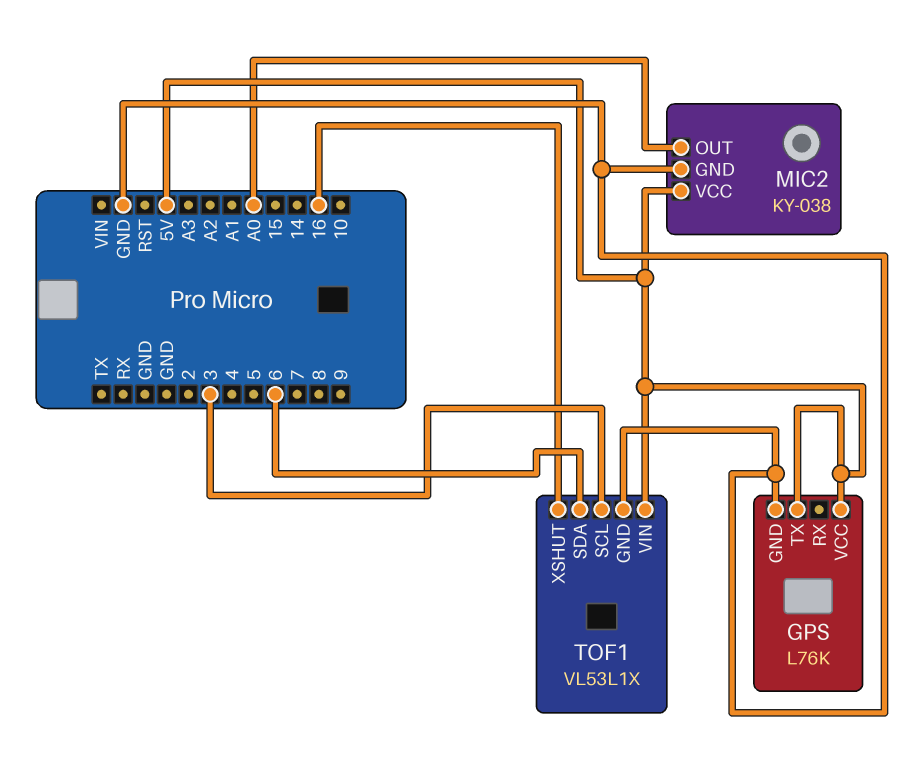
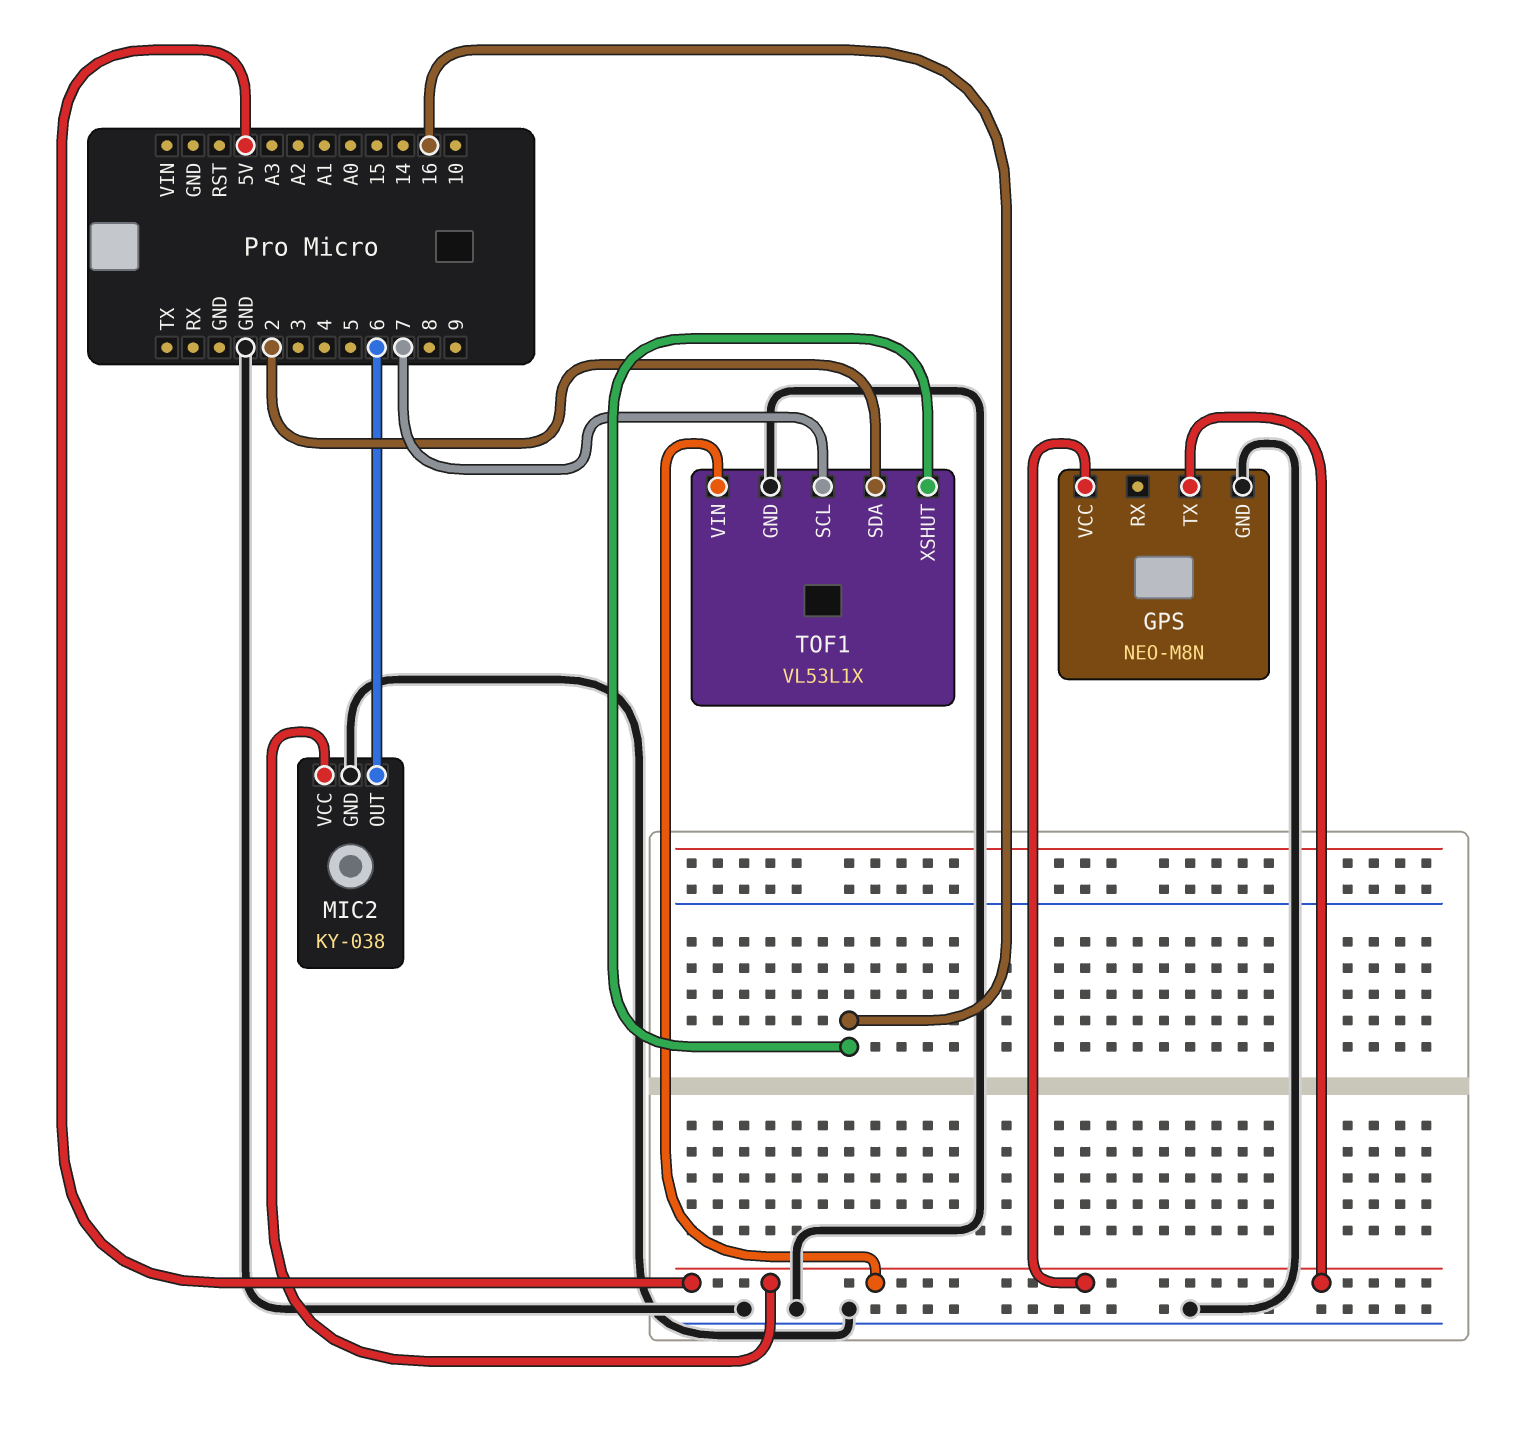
GPS: L76K -> NEO-M8N
MIC2 pin OUT: A0 -> 6
TOF1 pin SCL: 3 -> 7
TOF1 pin SDA: 6 -> 2

